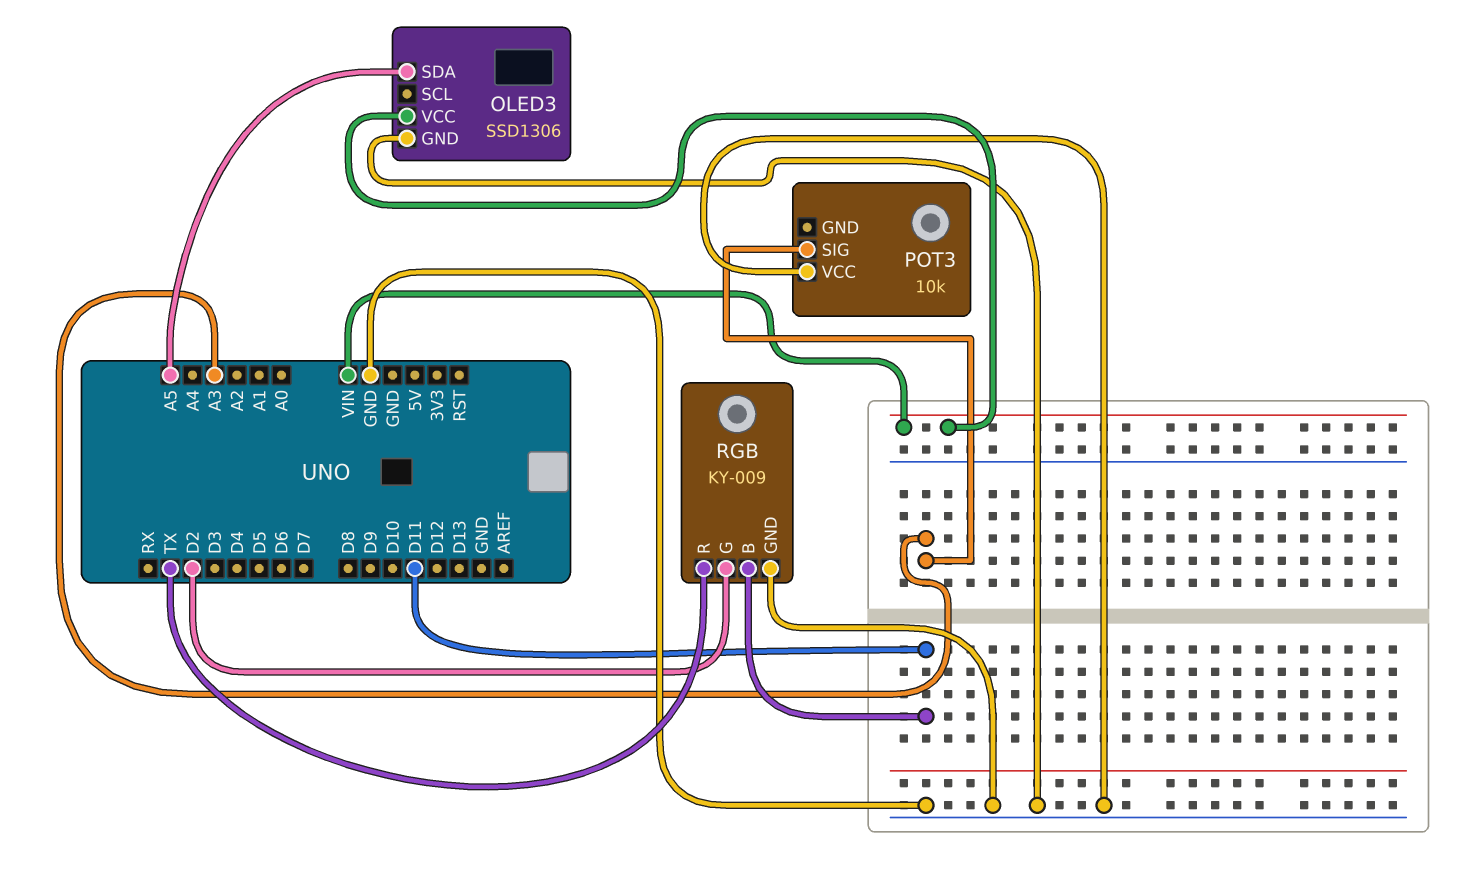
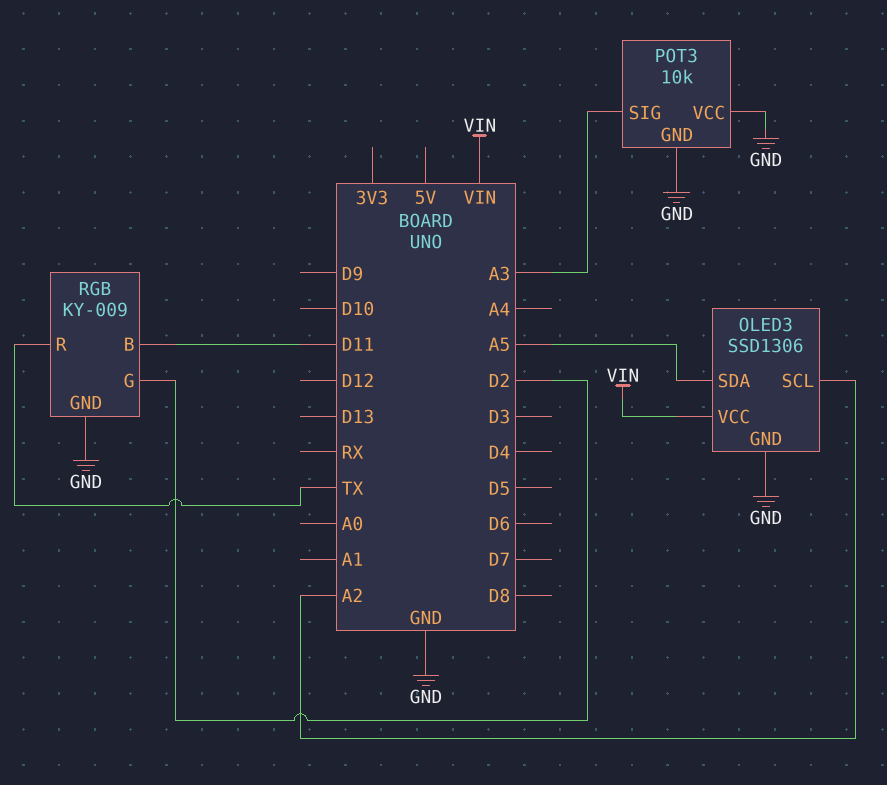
OLED3 pin SCL: none -> A2
POT3 pin GND: none -> GND

